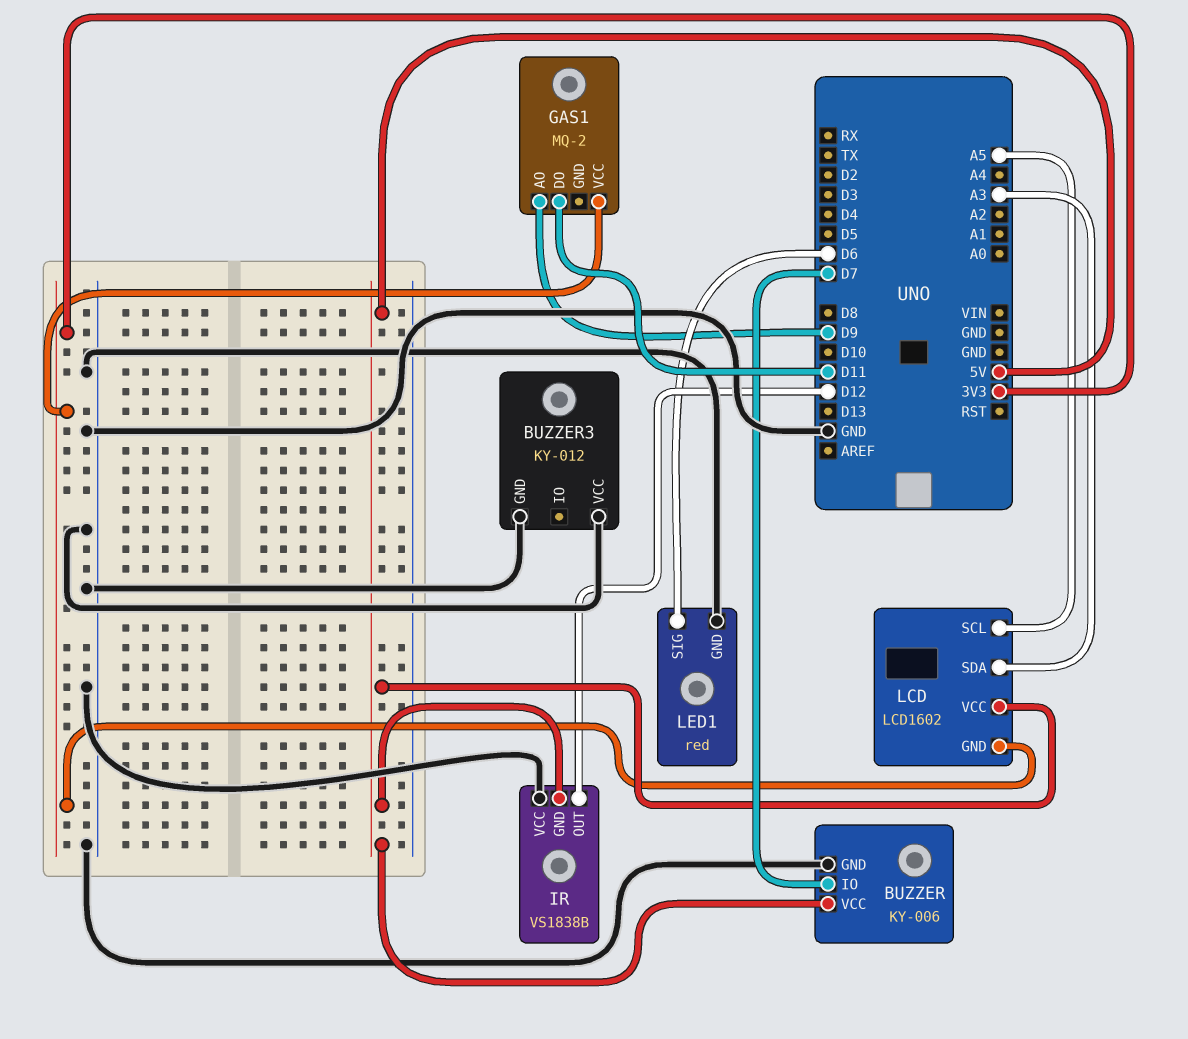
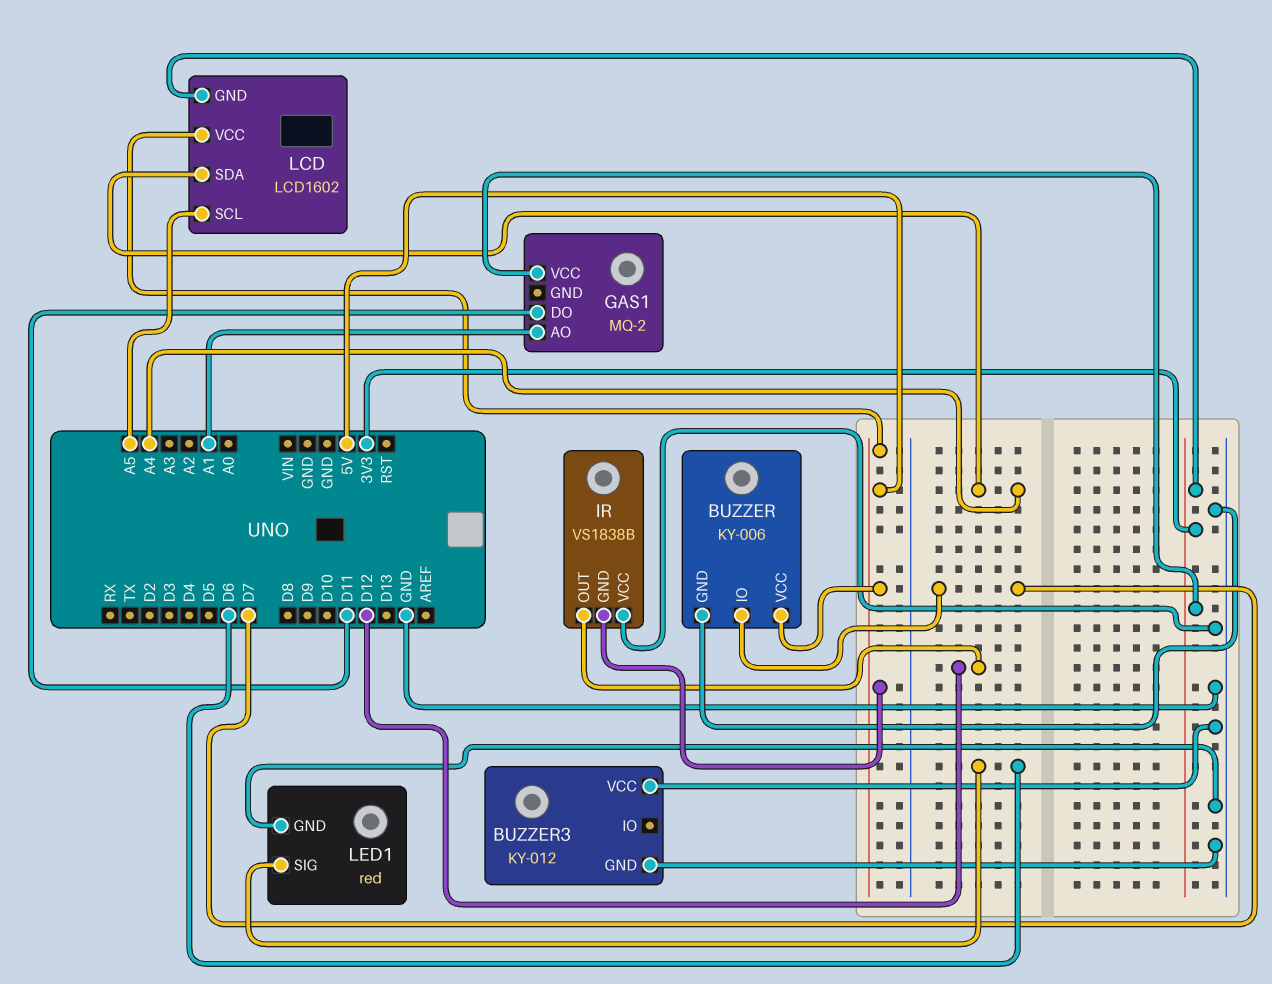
GAS1 pin AO: D9 -> A1
LCD pin SDA: A3 -> A4

